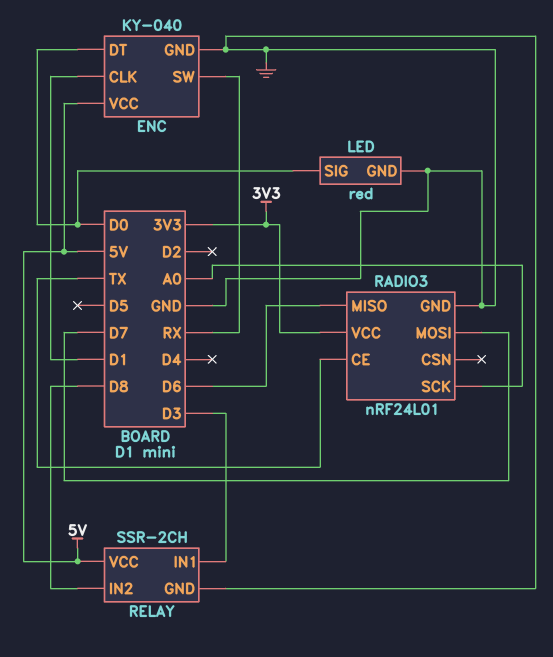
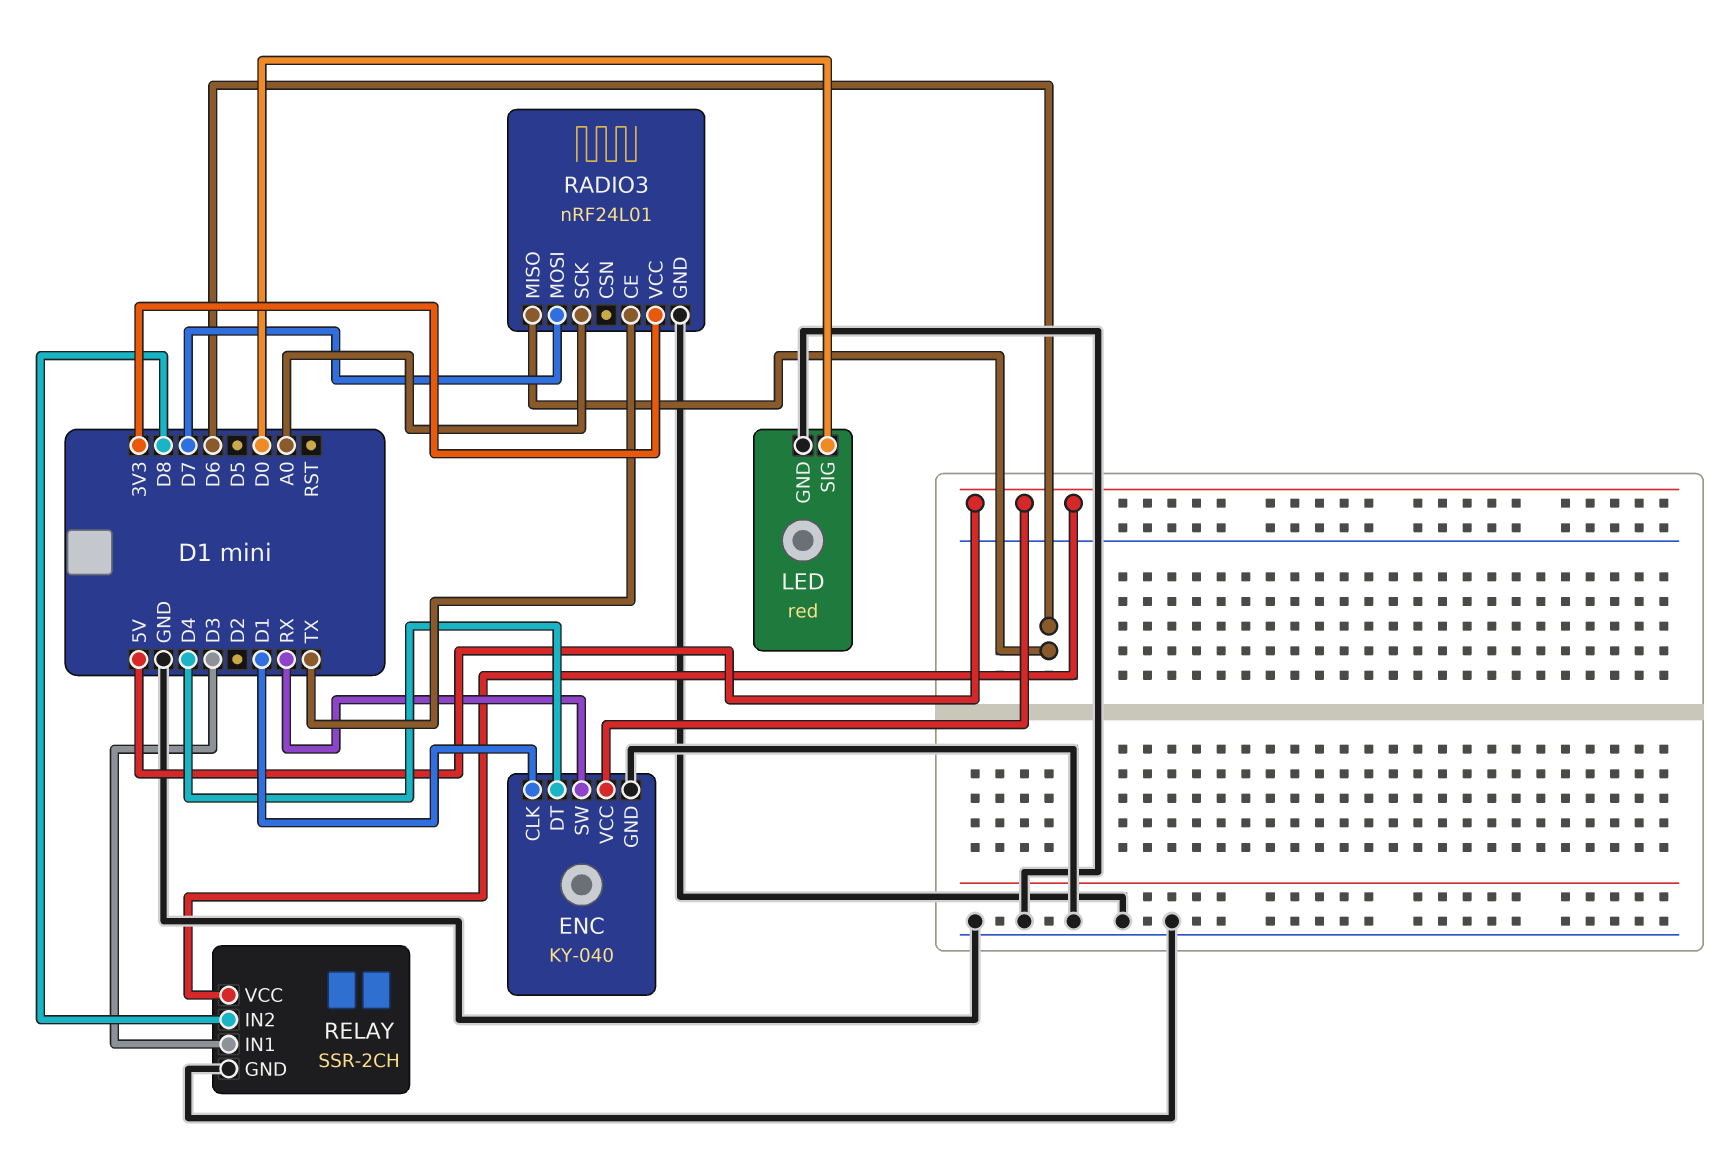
ENC pin DT: D0 -> D4

